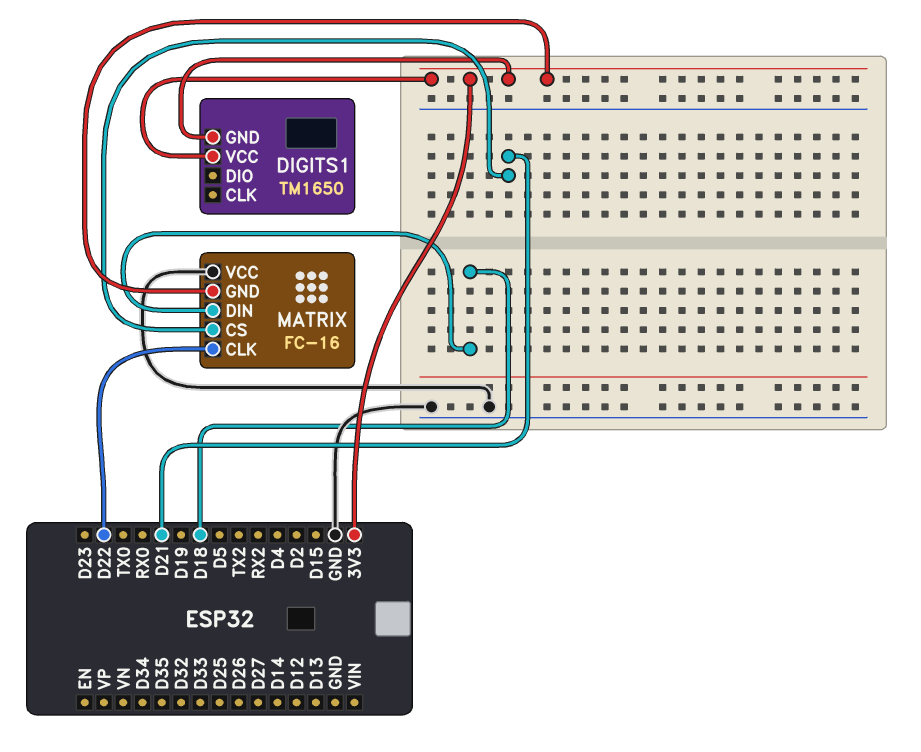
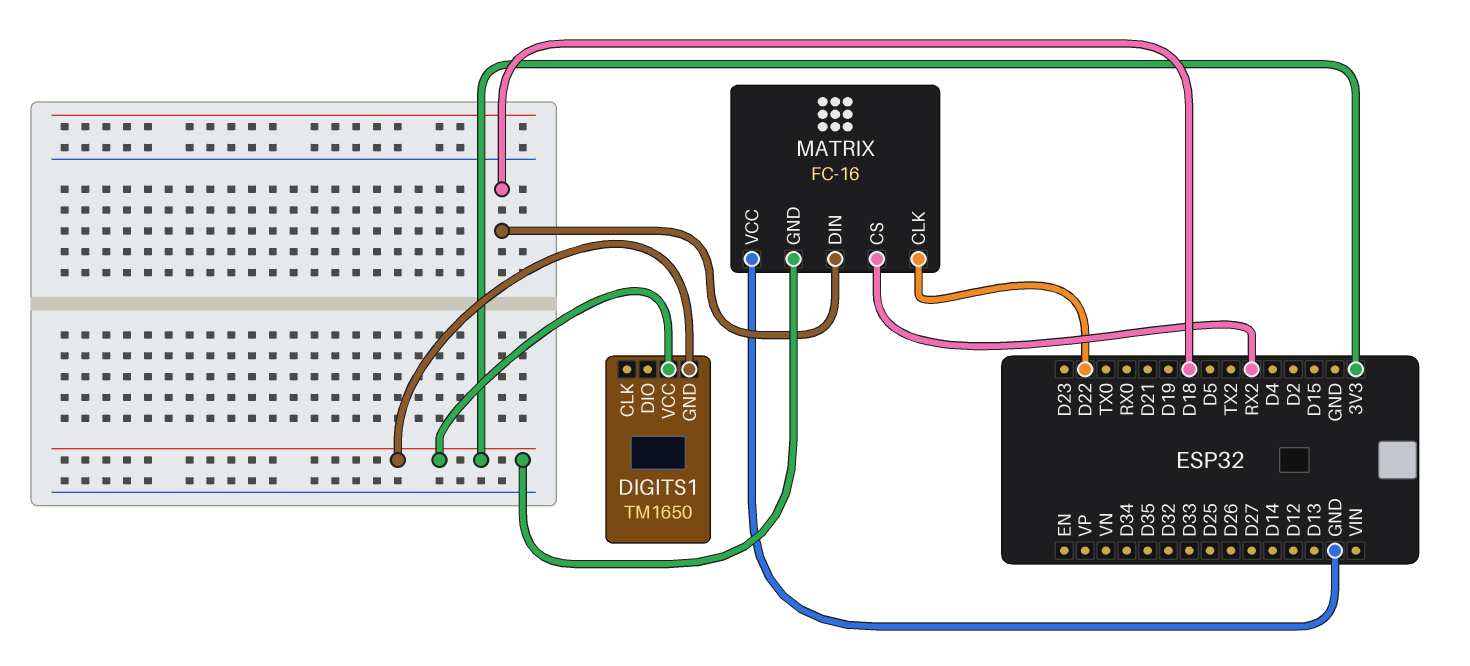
MATRIX pin CS: D21 -> RX2

